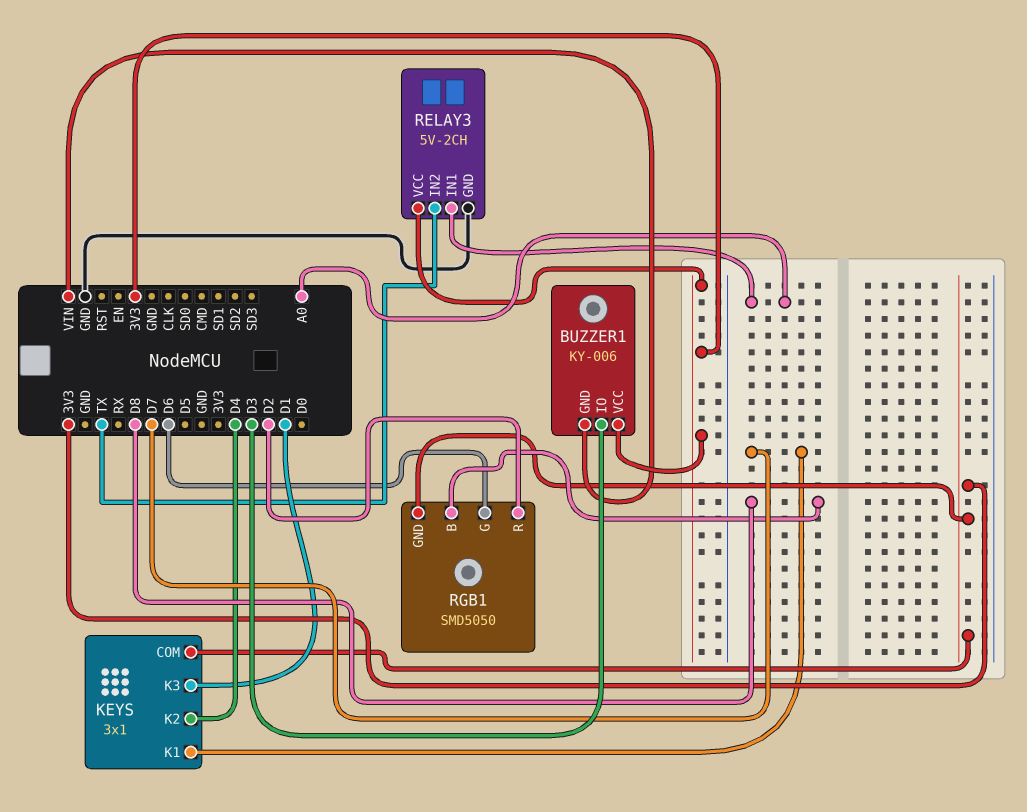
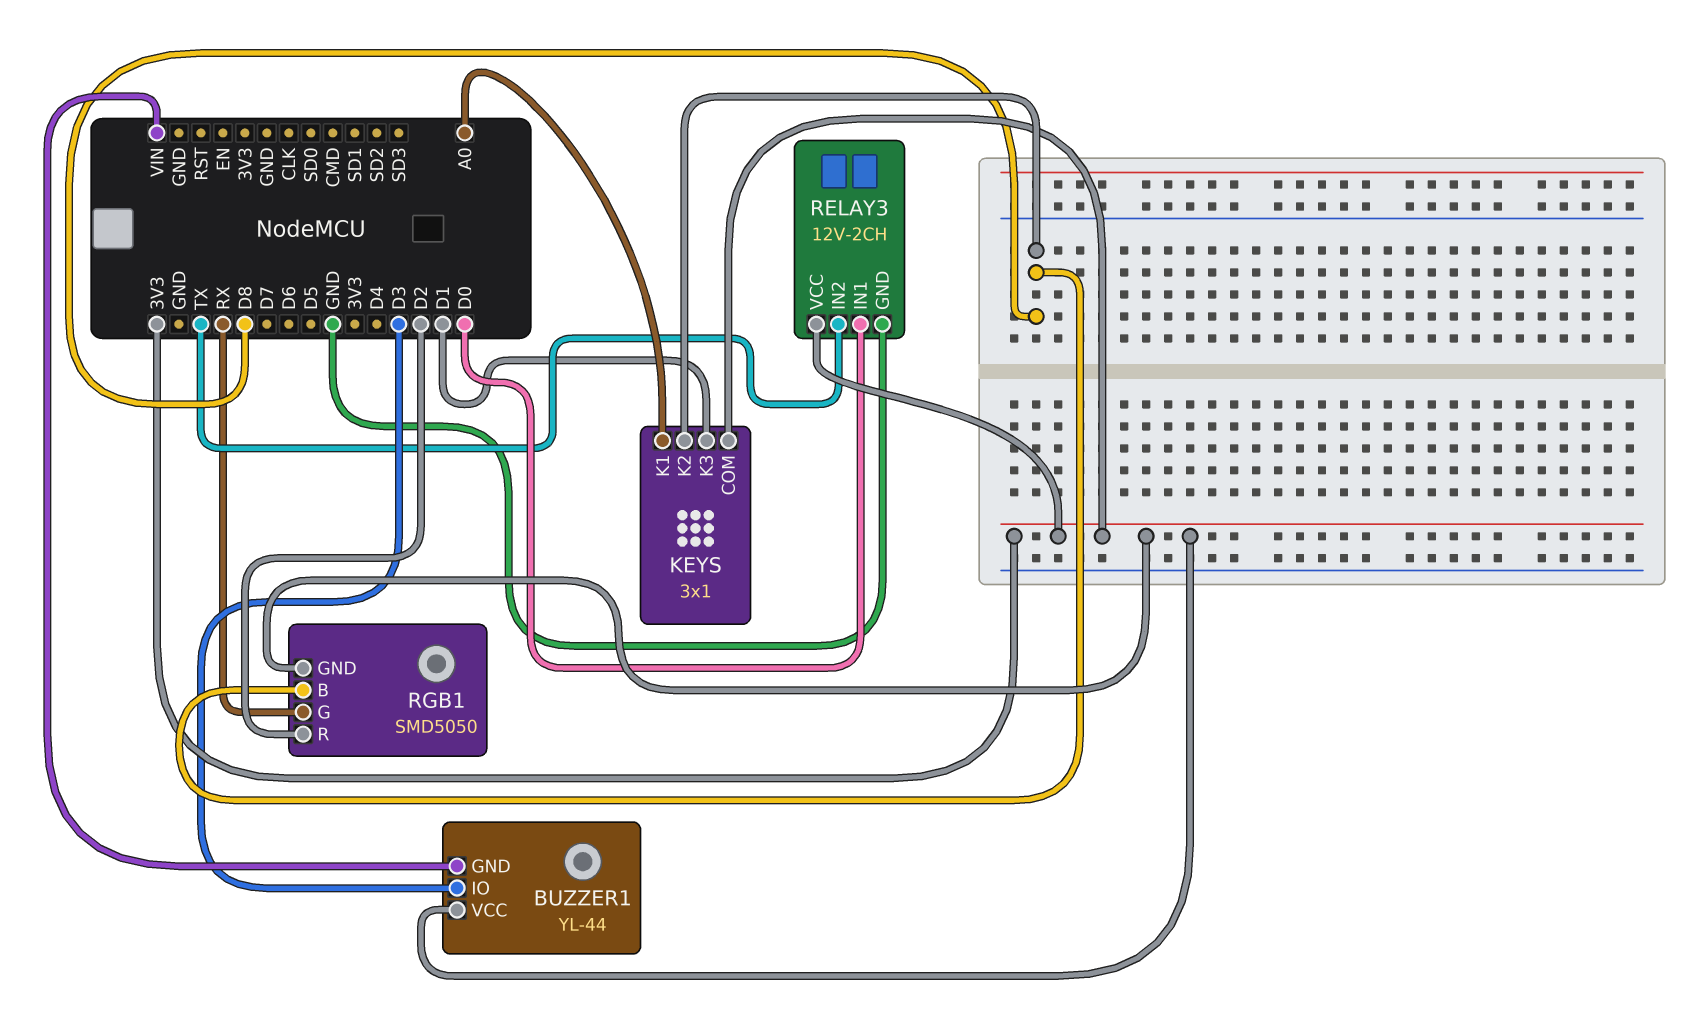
BUZZER1: KY-006 -> YL-44
KEYS pin K1: D7 -> A0
KEYS pin K2: D4 -> D8
RELAY3: 5V-2CH -> 12V-2CH
RELAY3 pin IN1: A0 -> D0
RGB1 pin G: D6 -> RX

